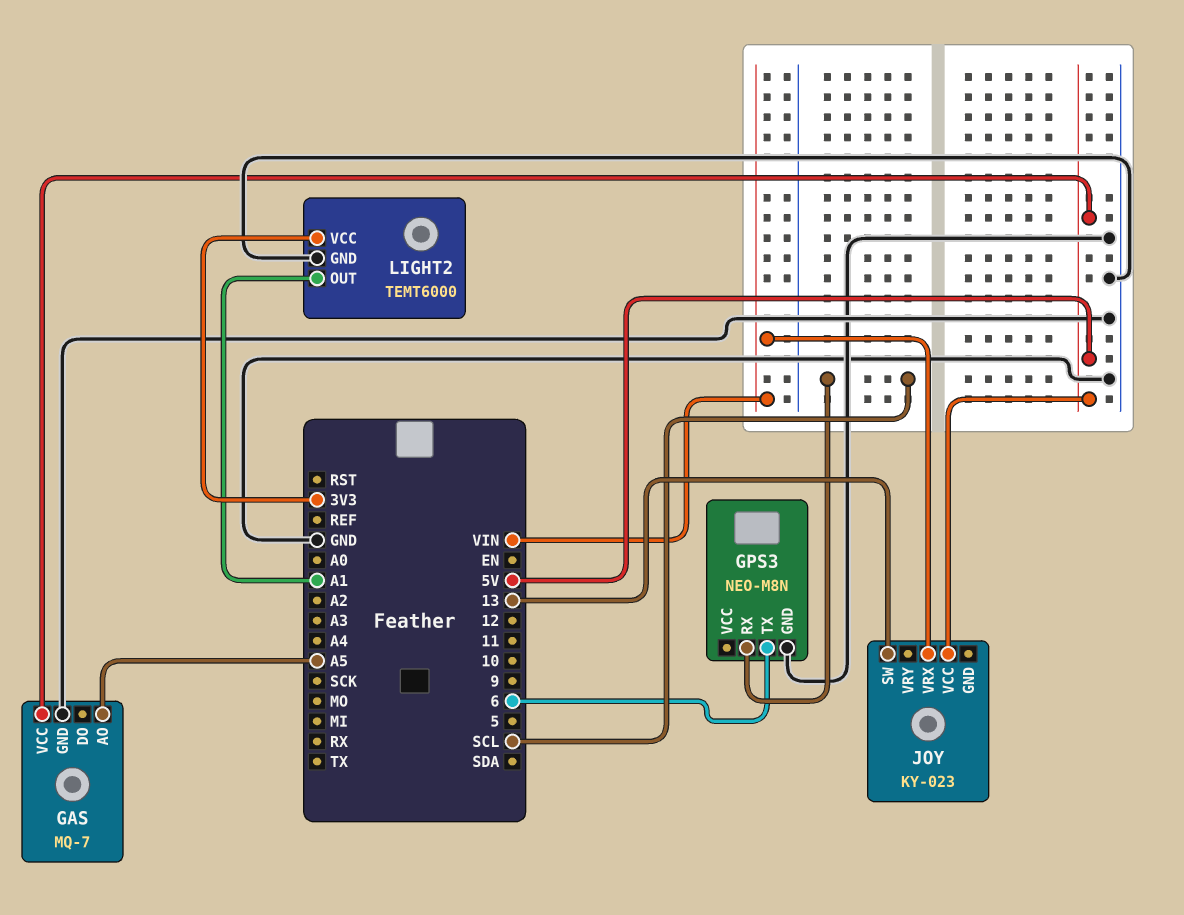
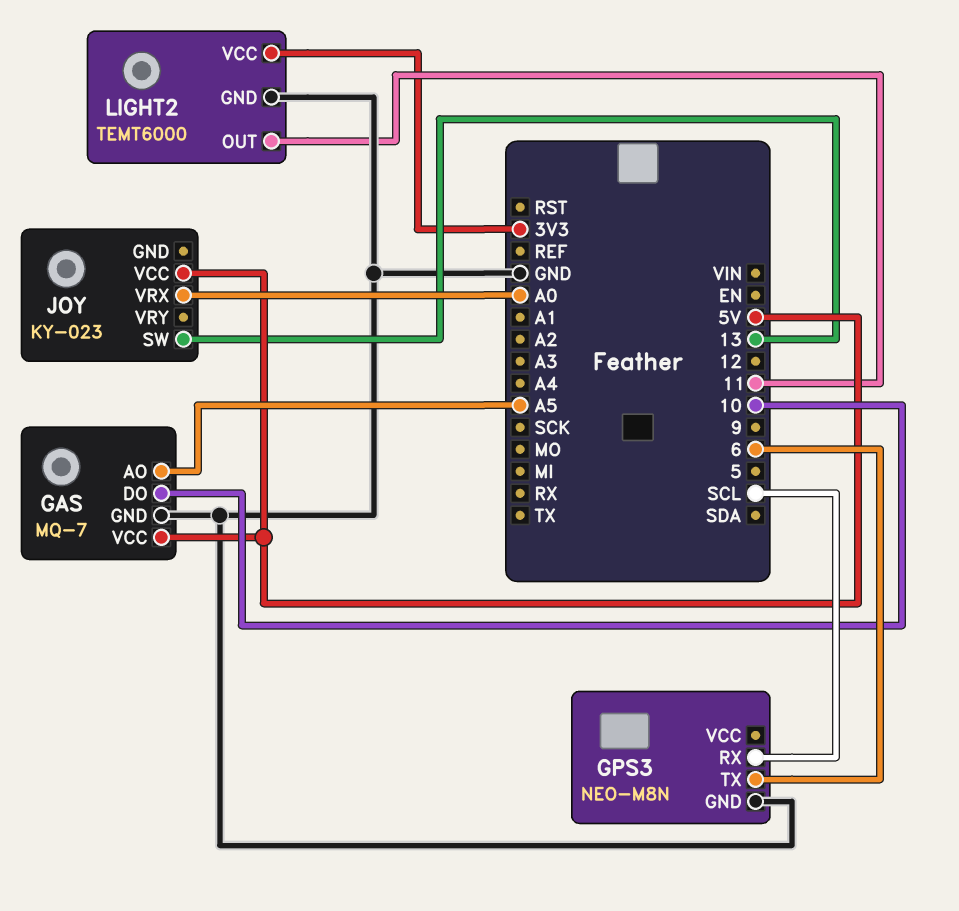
GAS pin DO: none -> 10
JOY pin VRX: VIN -> A0
LIGHT2 pin OUT: A1 -> 11

